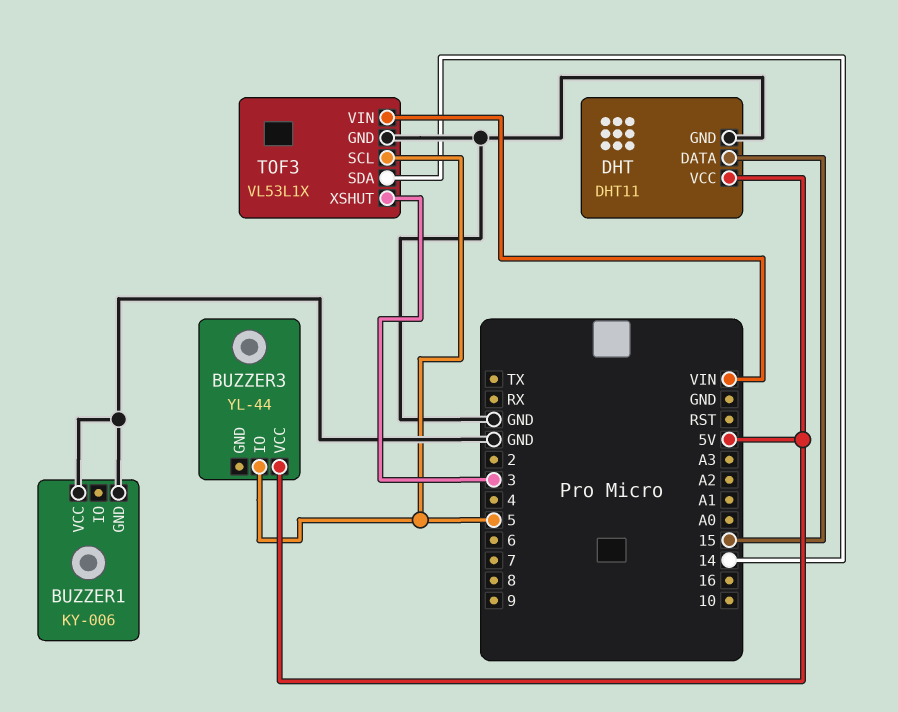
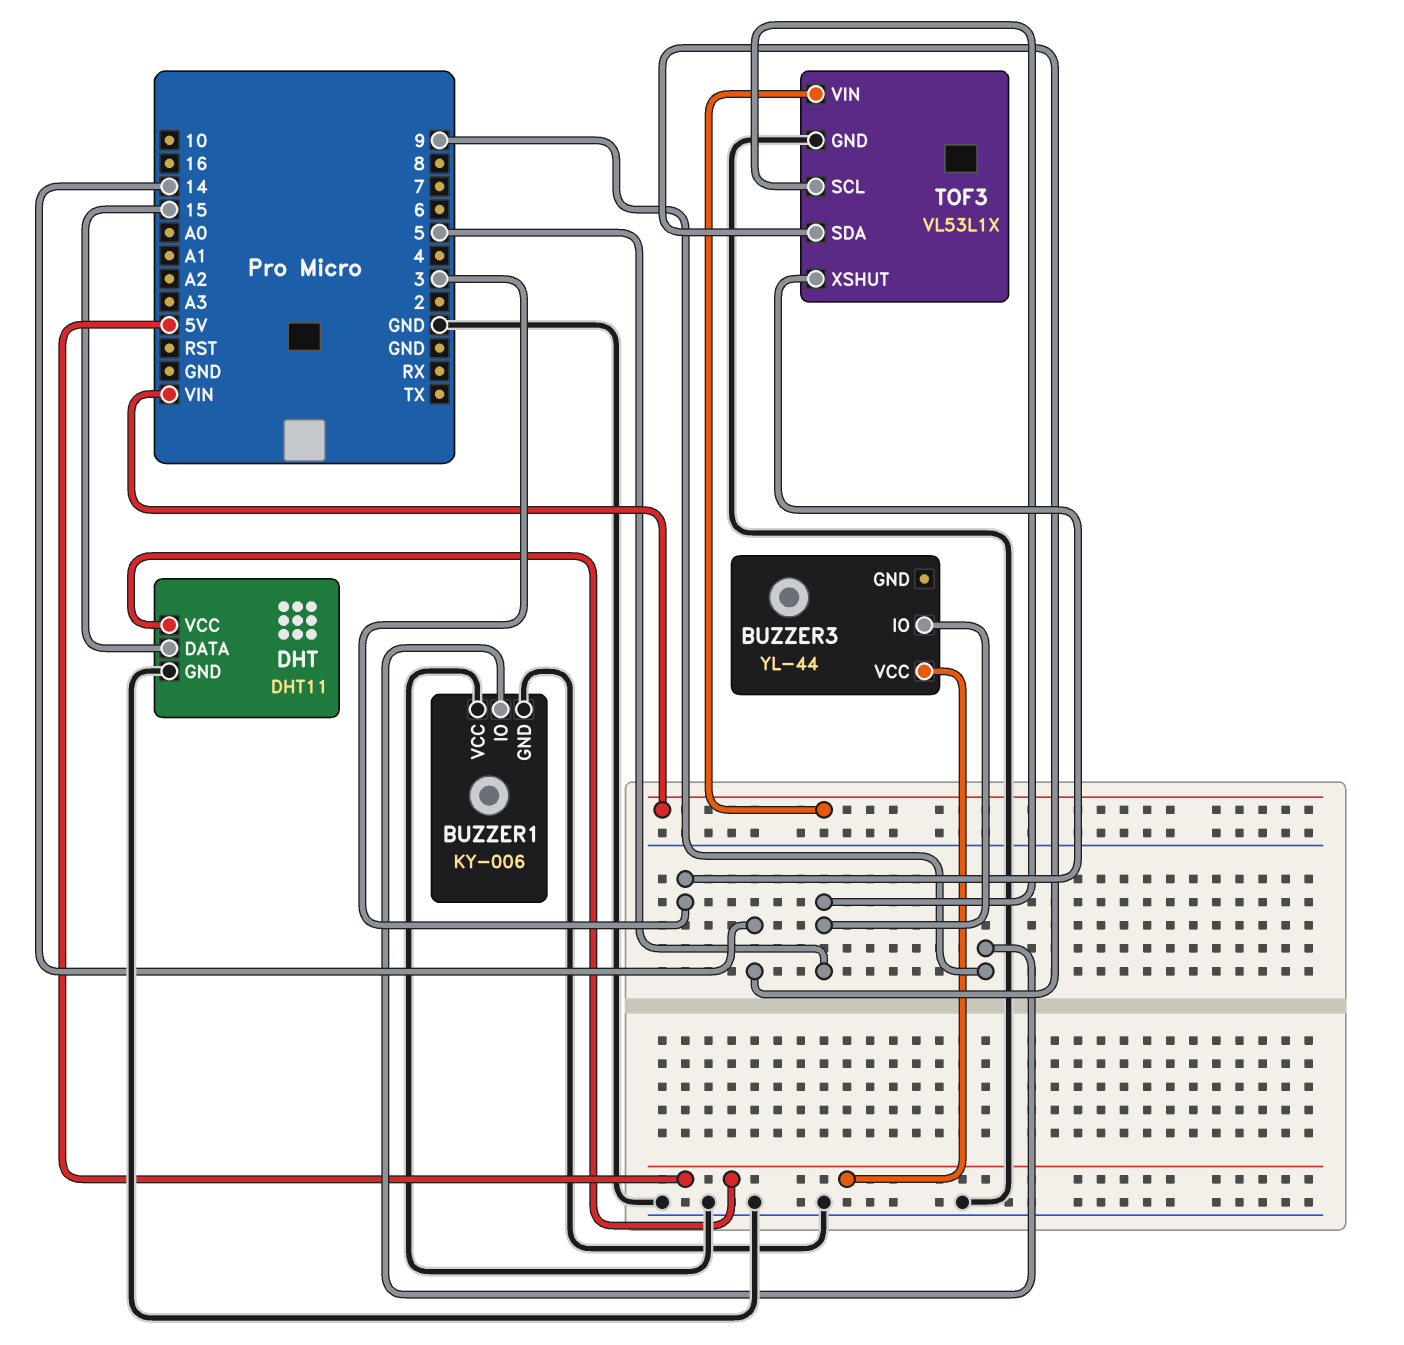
BUZZER1 pin IO: none -> 9

